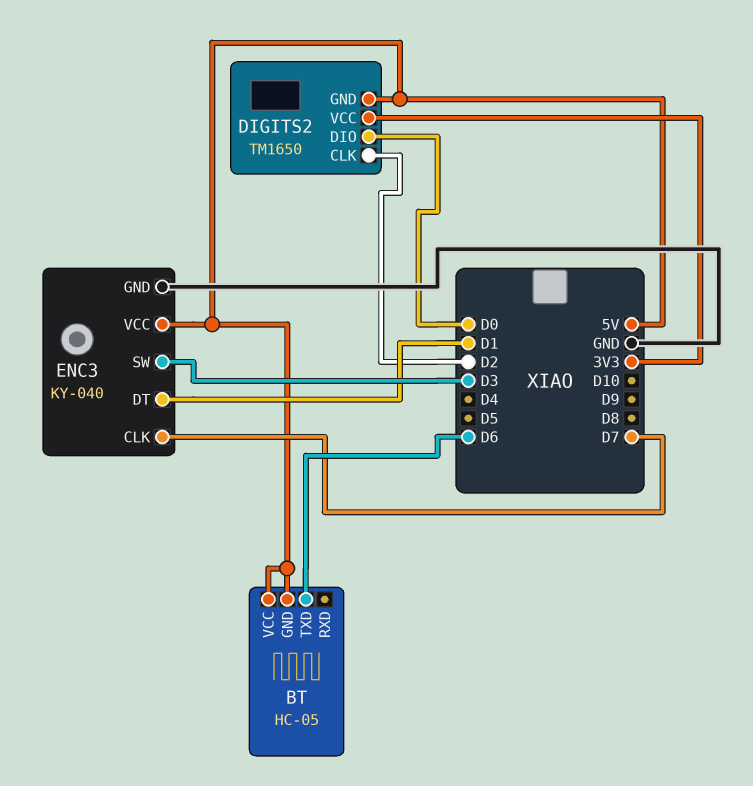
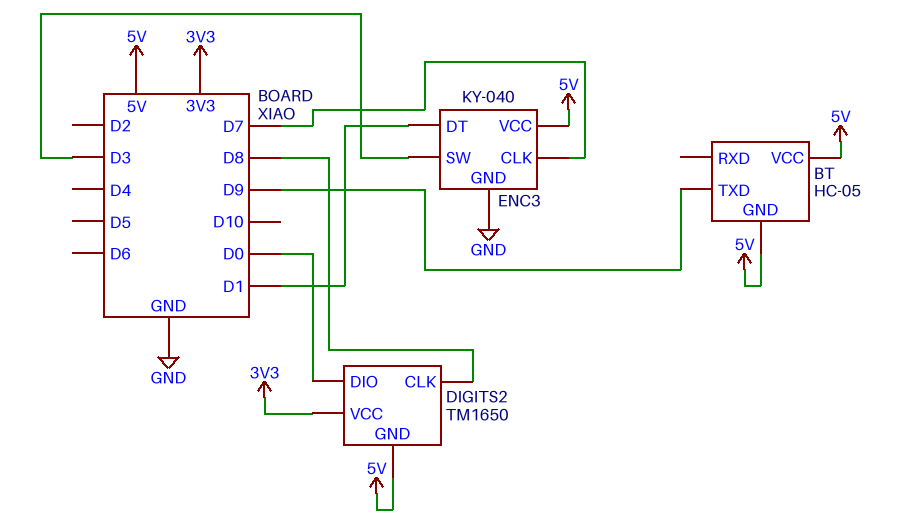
BT pin TXD: D6 -> D9
DIGITS2 pin CLK: D2 -> D8

